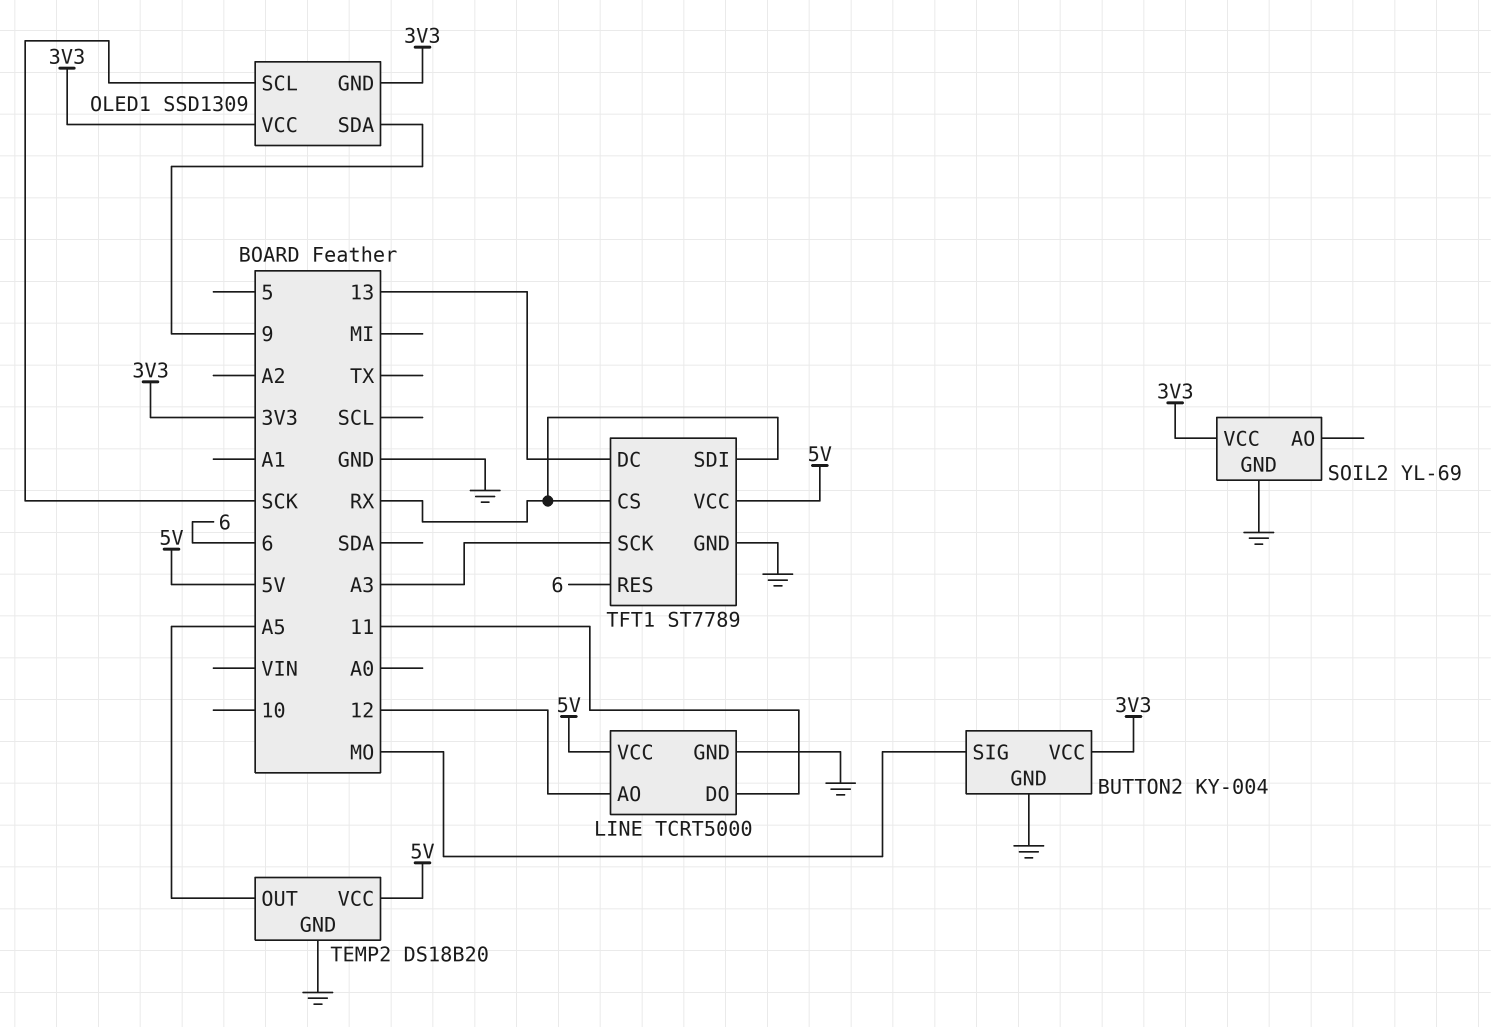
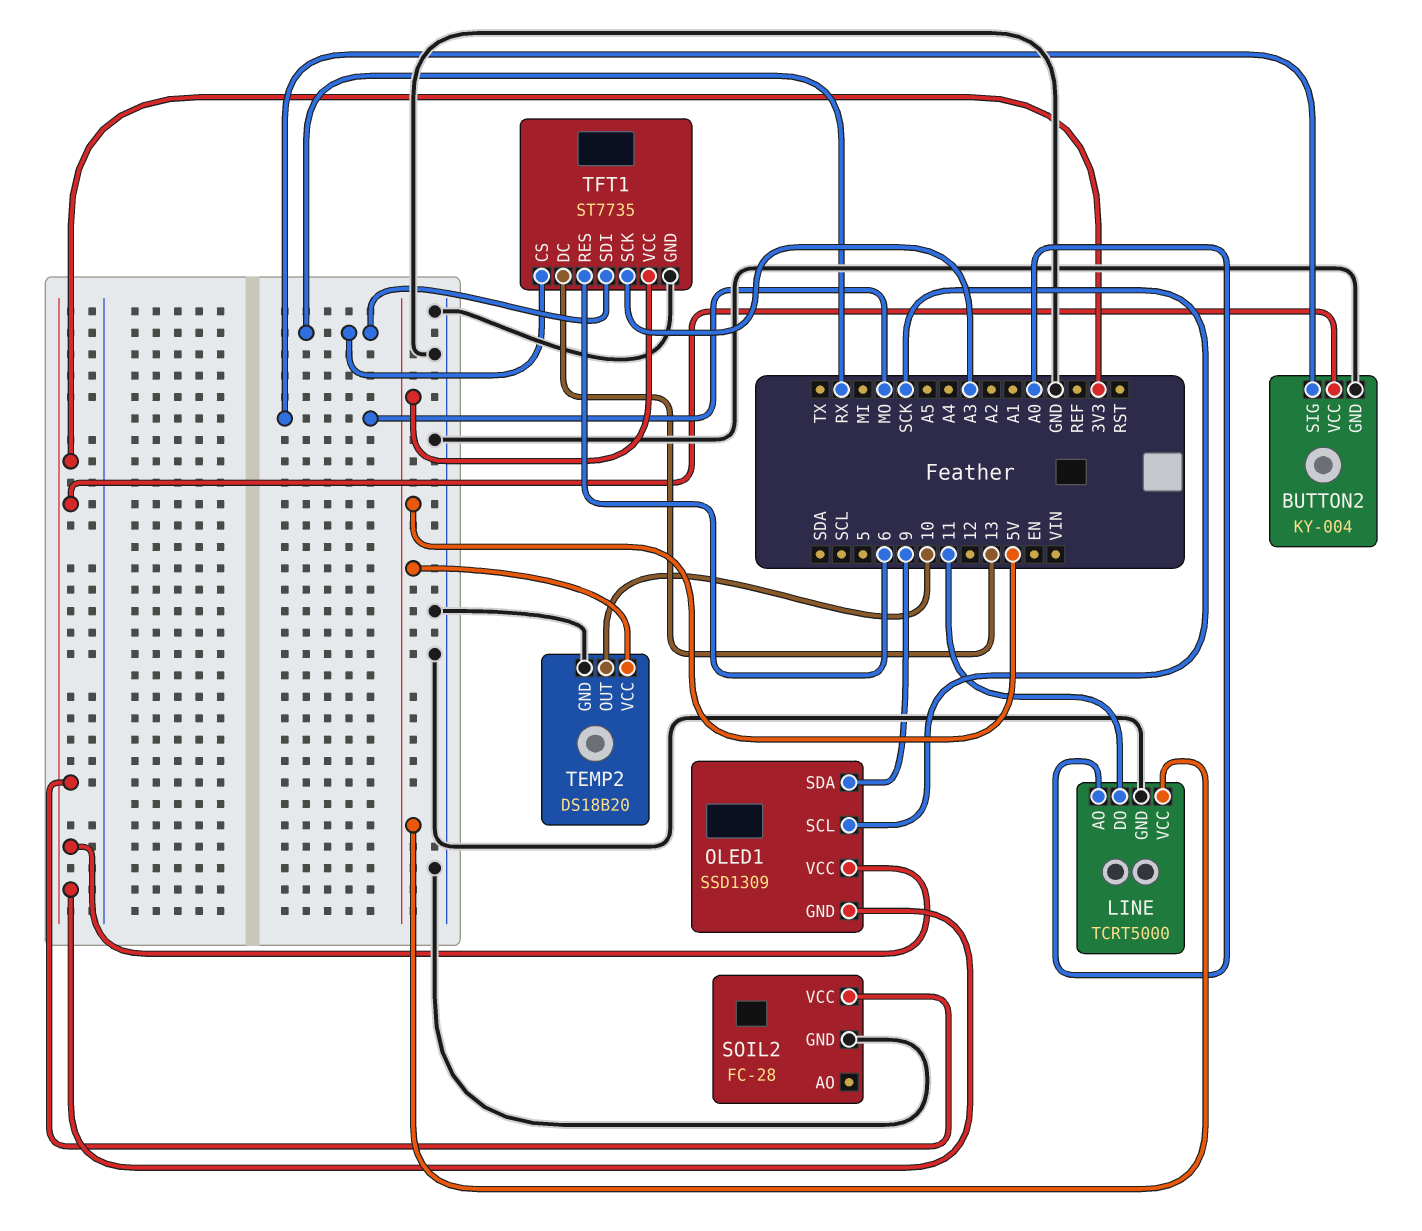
LINE pin AO: 12 -> A0
SOIL2: YL-69 -> FC-28
TEMP2 pin OUT: A5 -> 10
TFT1: ST7789 -> ST7735

